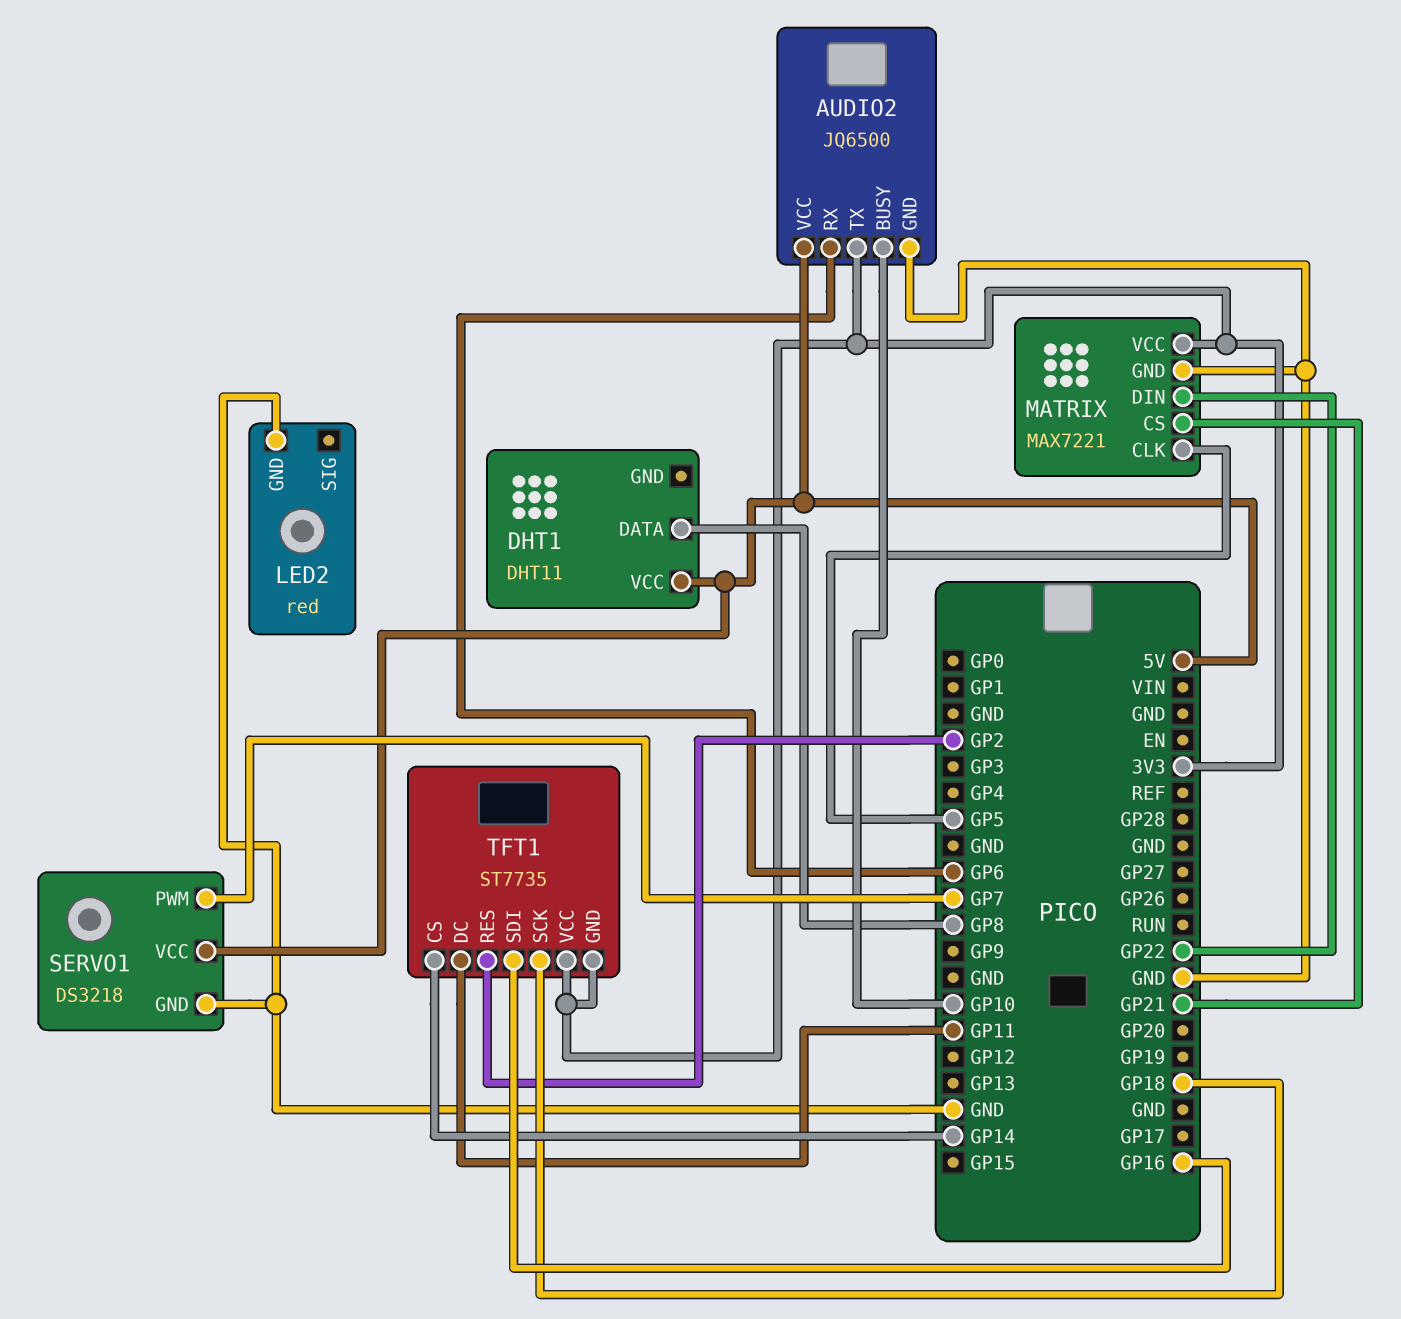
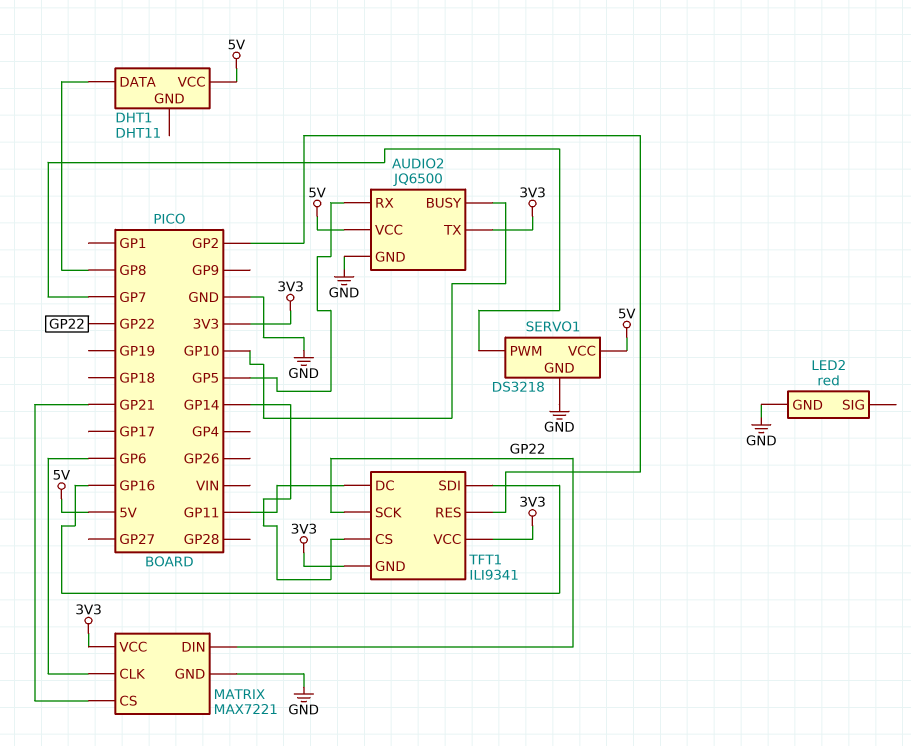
AUDIO2 pin RX: GP6 -> GP5
MATRIX pin CLK: GP5 -> GP6
TFT1: ST7735 -> ILI9341
TFT1 pin SCK: GP18 -> GP22

